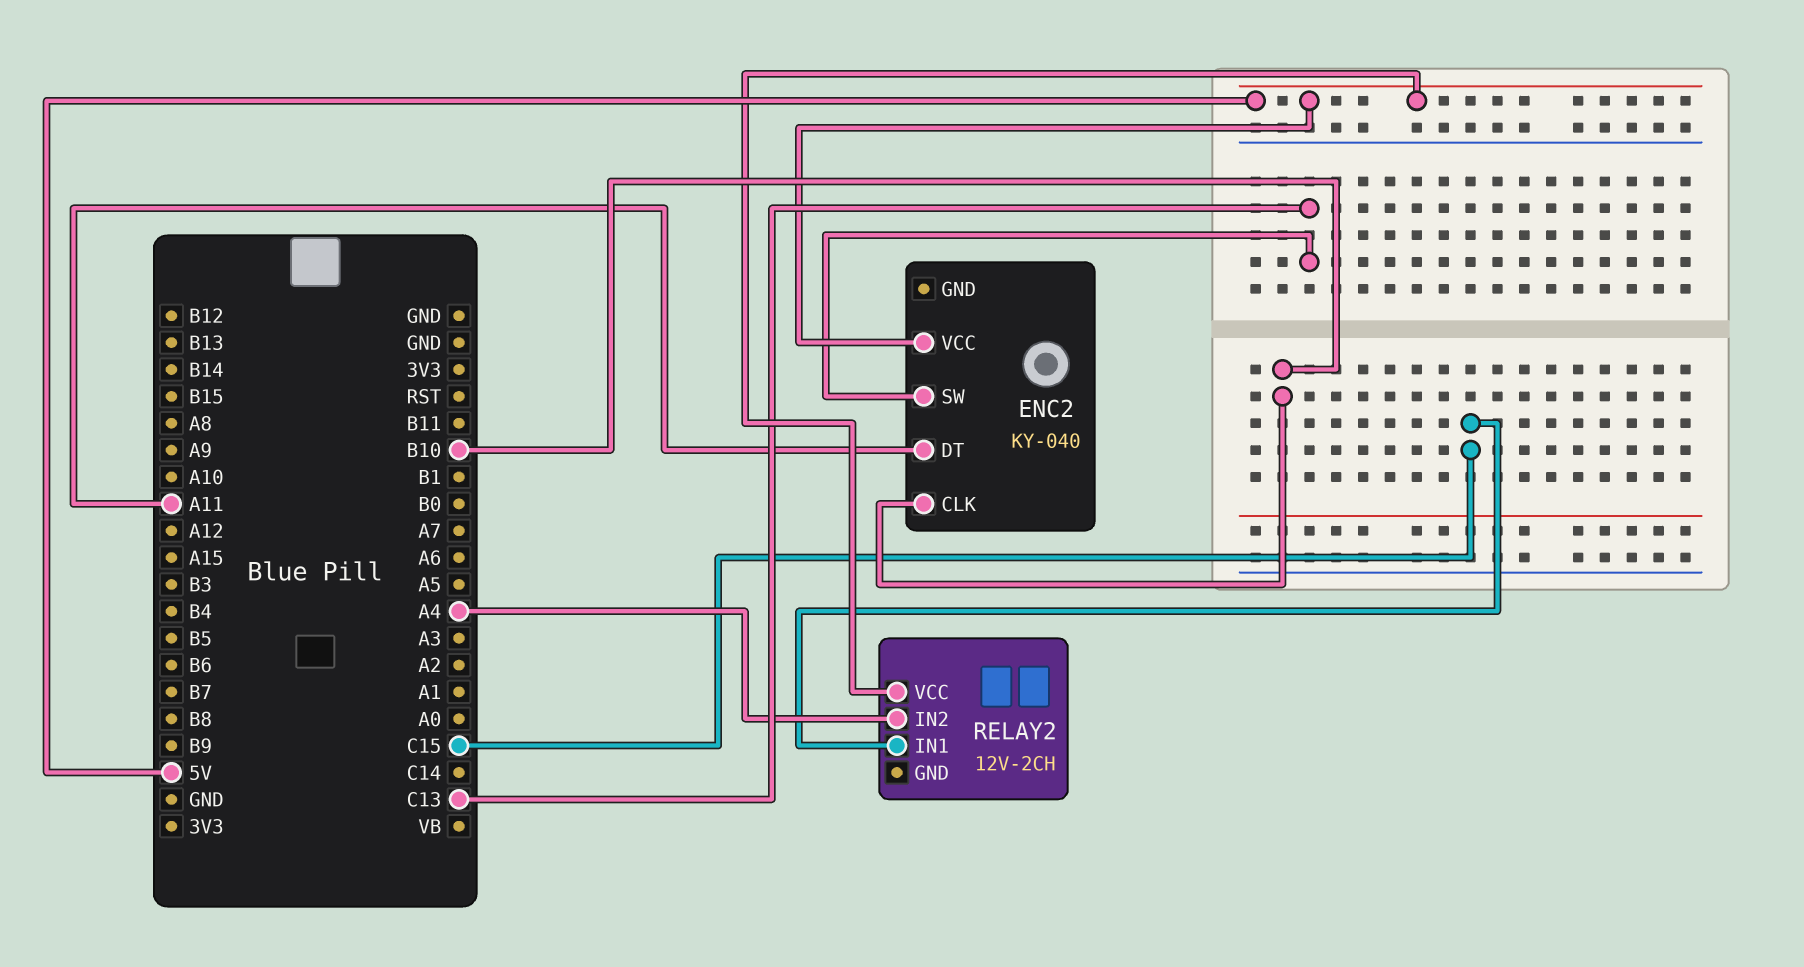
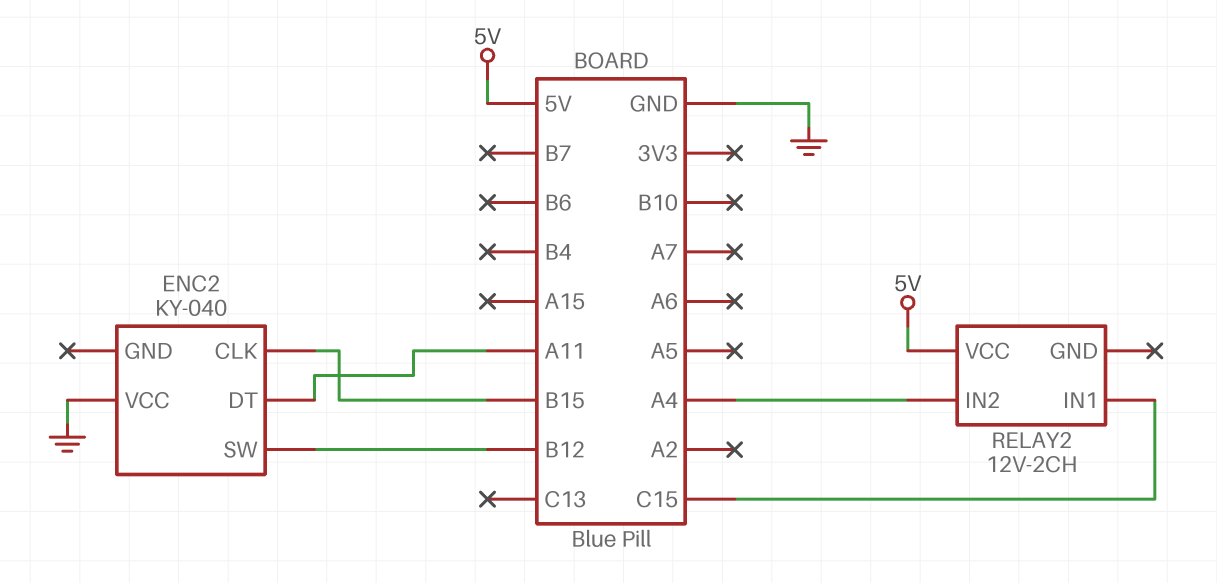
ENC2 pin CLK: B10 -> B15
ENC2 pin SW: C13 -> B12
ENC2 pin VCC: 5V -> GND

